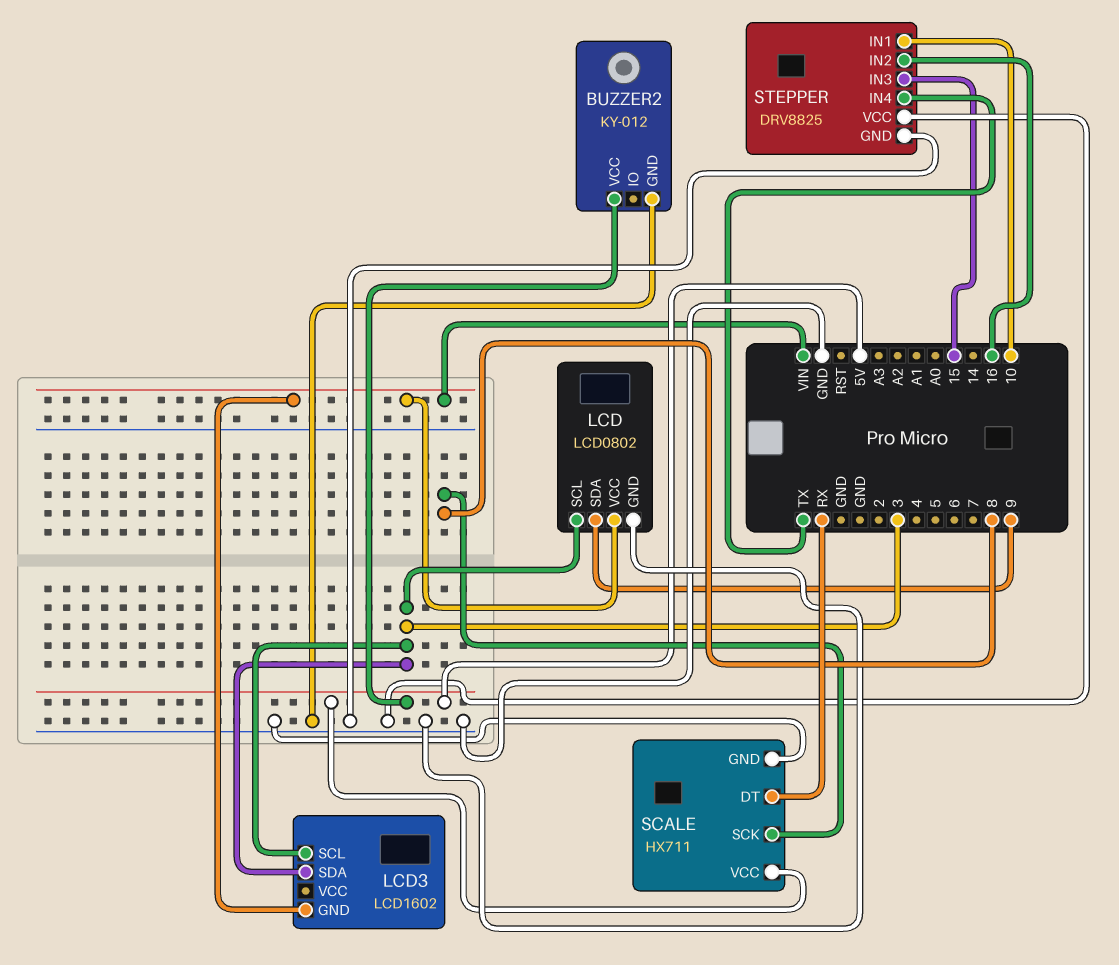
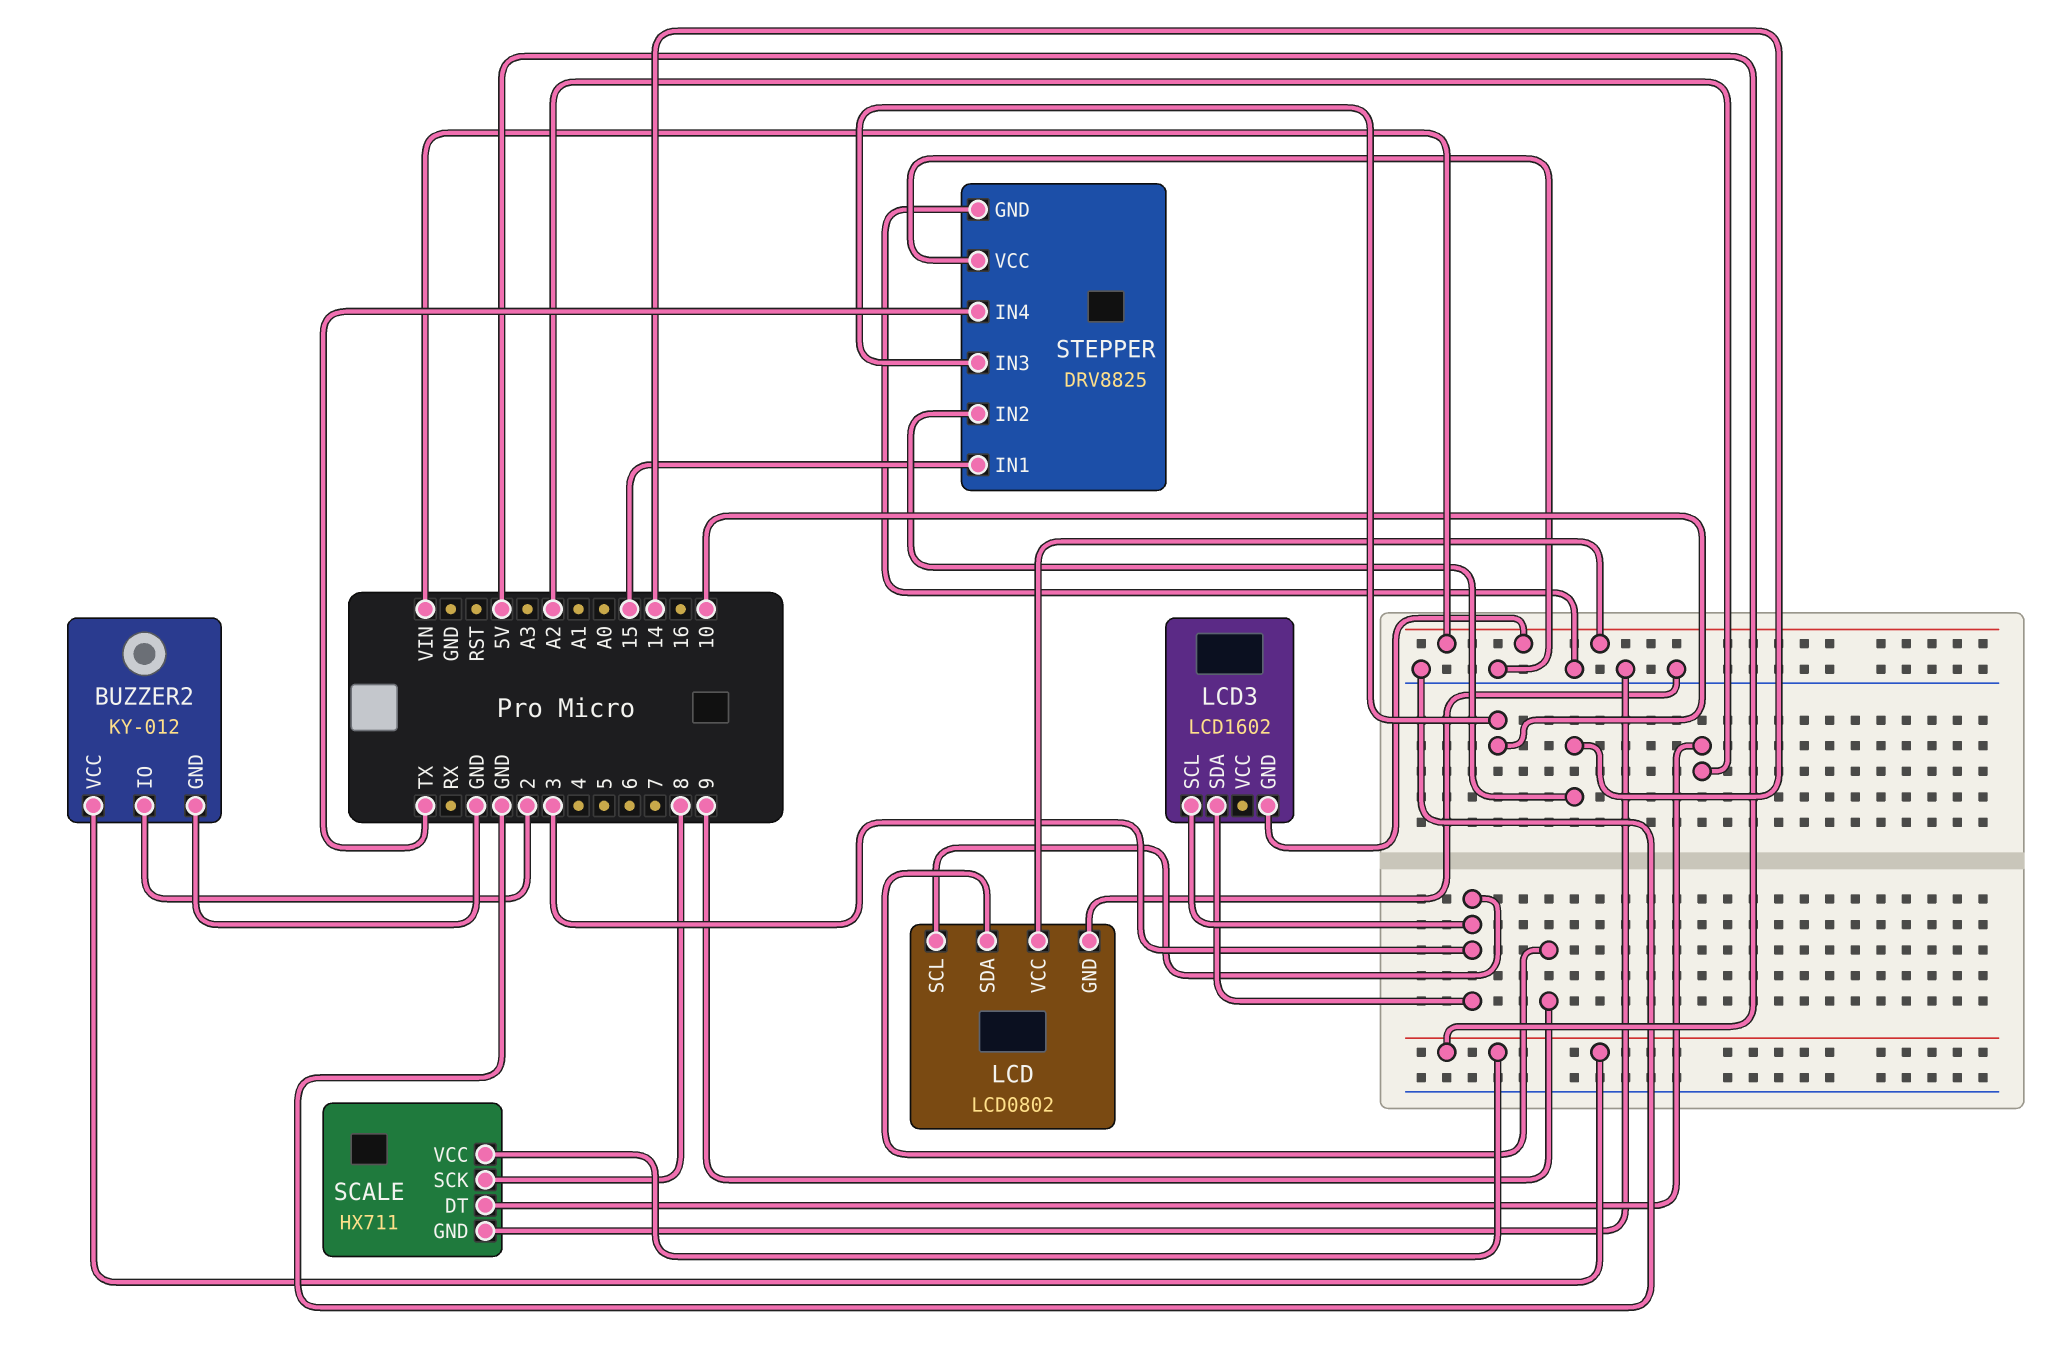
BUZZER2 pin IO: none -> 2
SCALE pin DT: RX -> A2
STEPPER pin IN1: 10 -> 15
STEPPER pin IN2: 16 -> 14
STEPPER pin IN3: 15 -> 10

